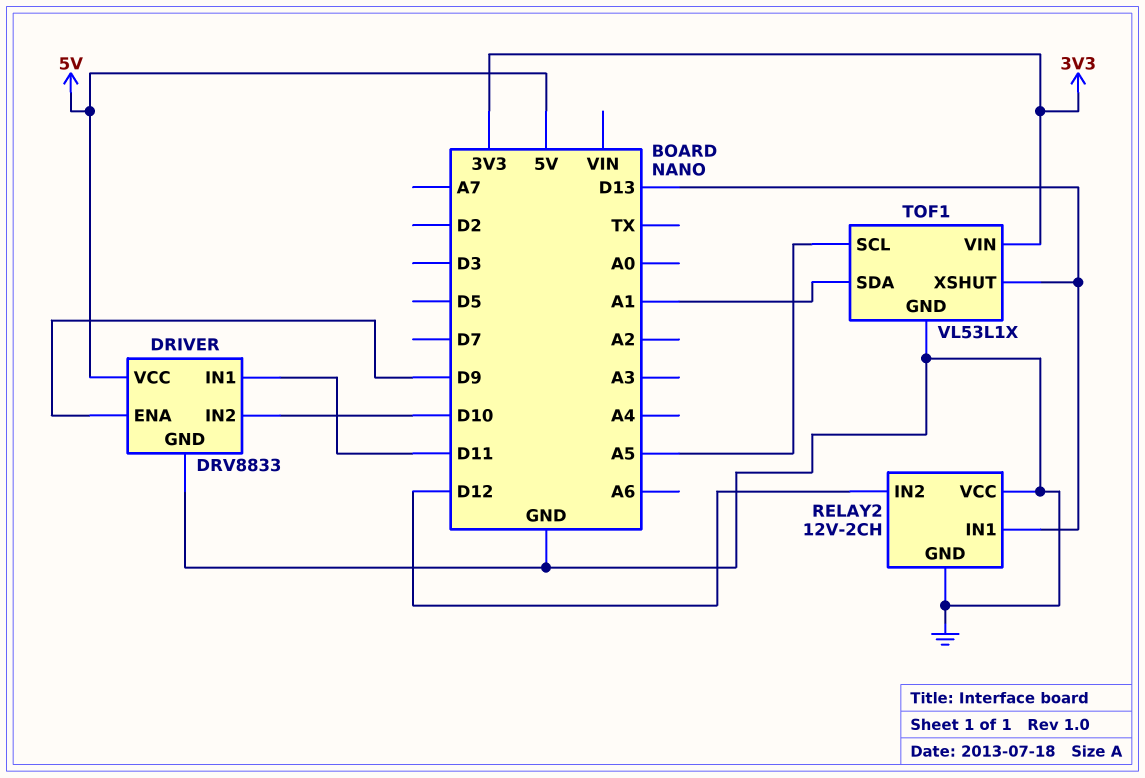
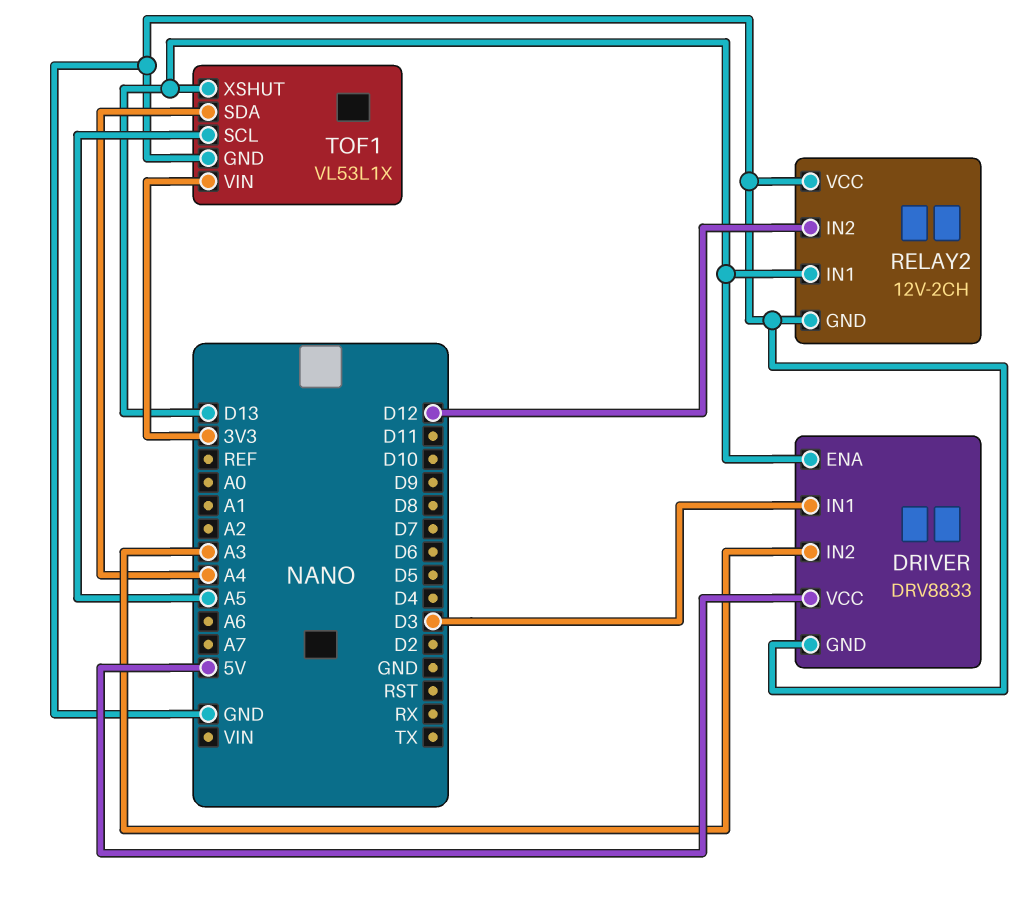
DRIVER pin ENA: D9 -> D13
DRIVER pin IN1: D11 -> D3
DRIVER pin IN2: D10 -> A3
TOF1 pin SDA: A1 -> A4

